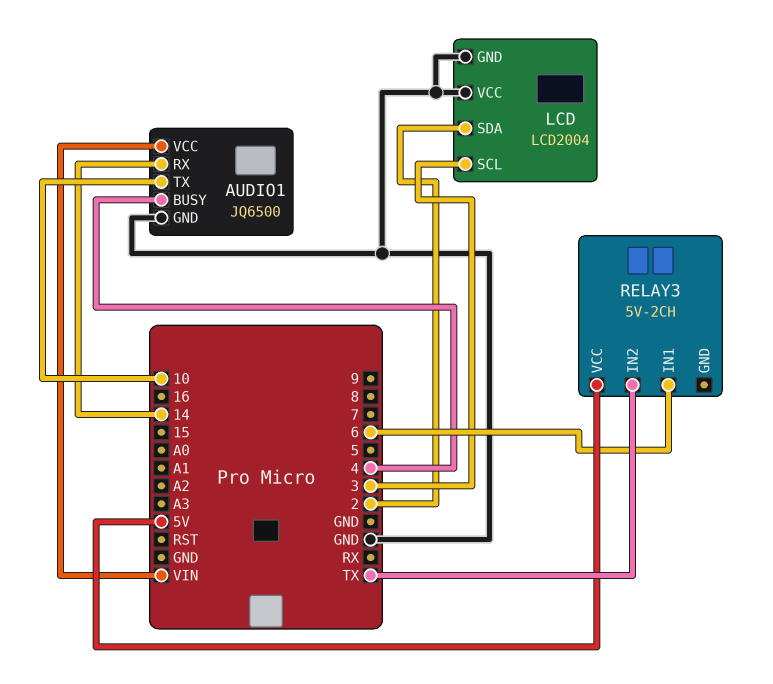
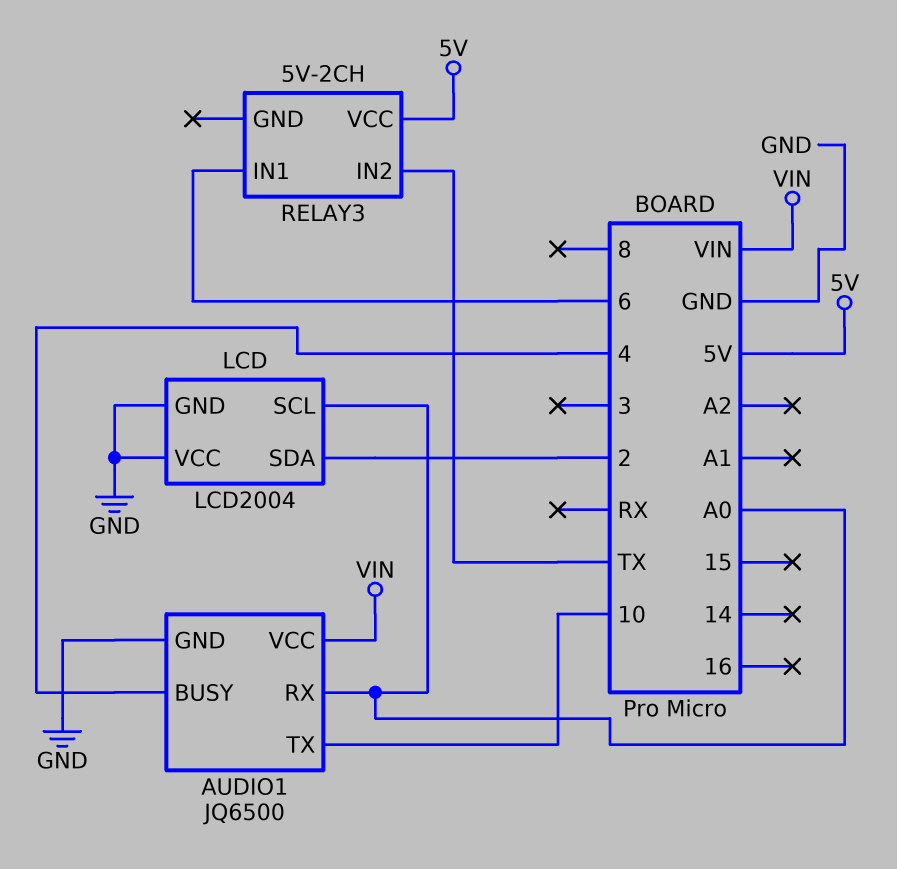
AUDIO1 pin RX: 14 -> A0
LCD pin SCL: 3 -> A0

